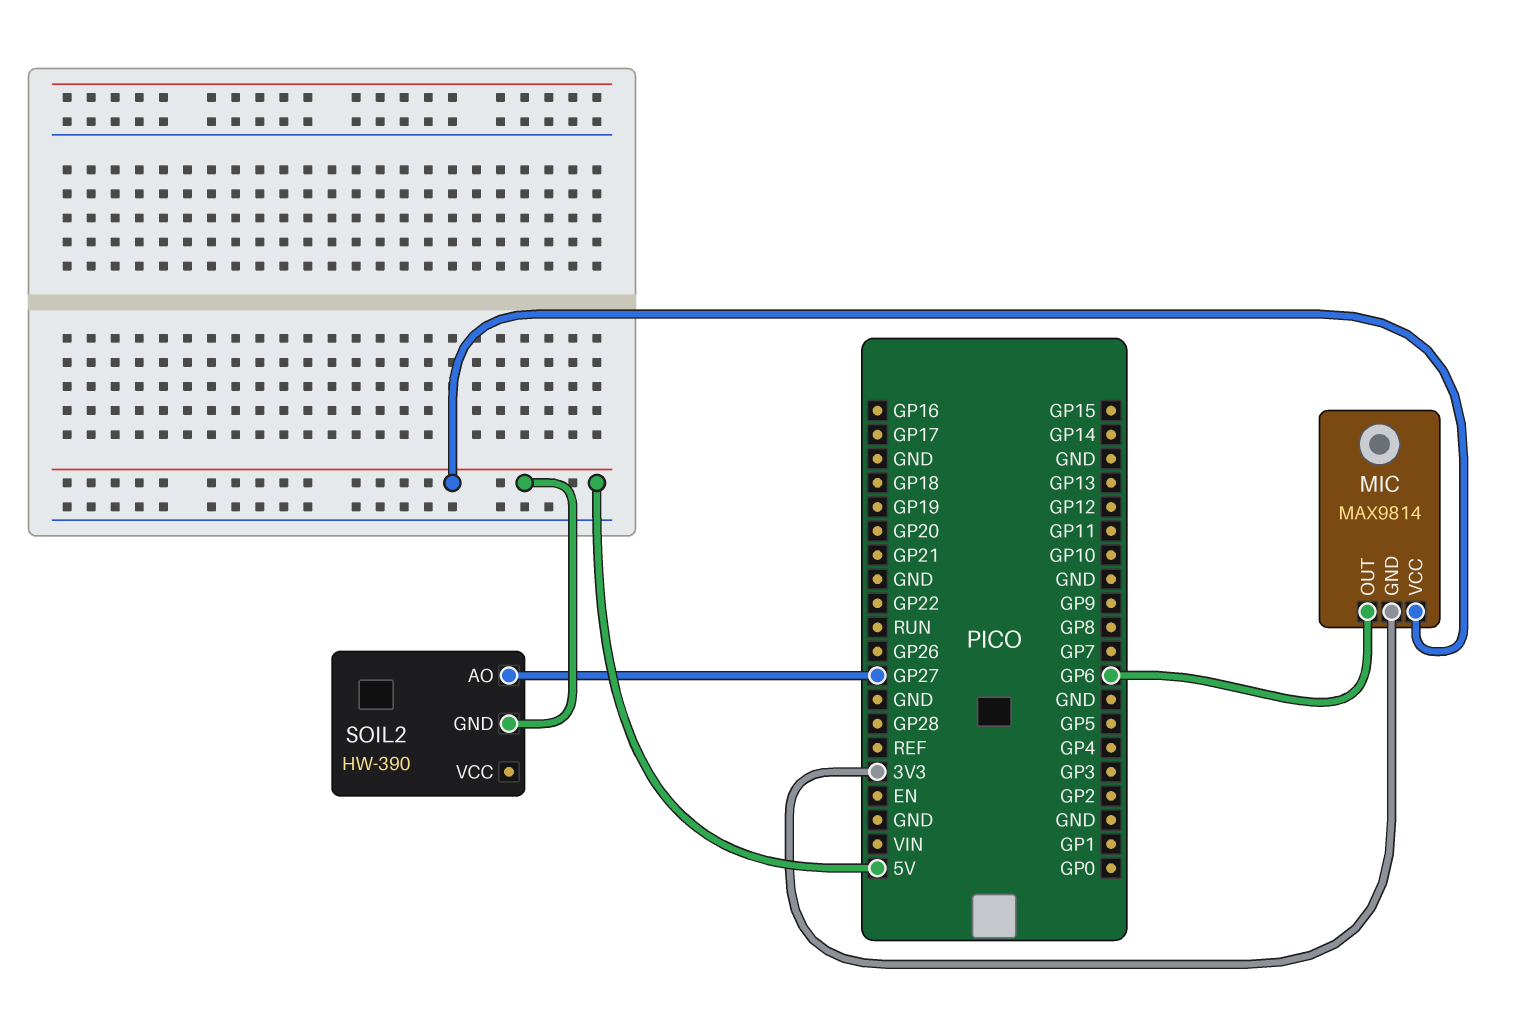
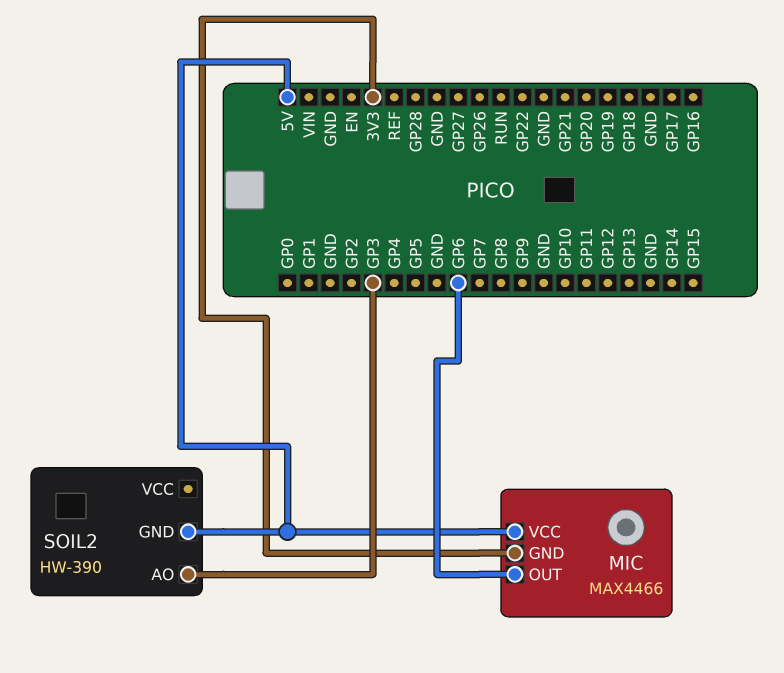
MIC: MAX9814 -> MAX4466
SOIL2 pin AO: GP27 -> GP3

